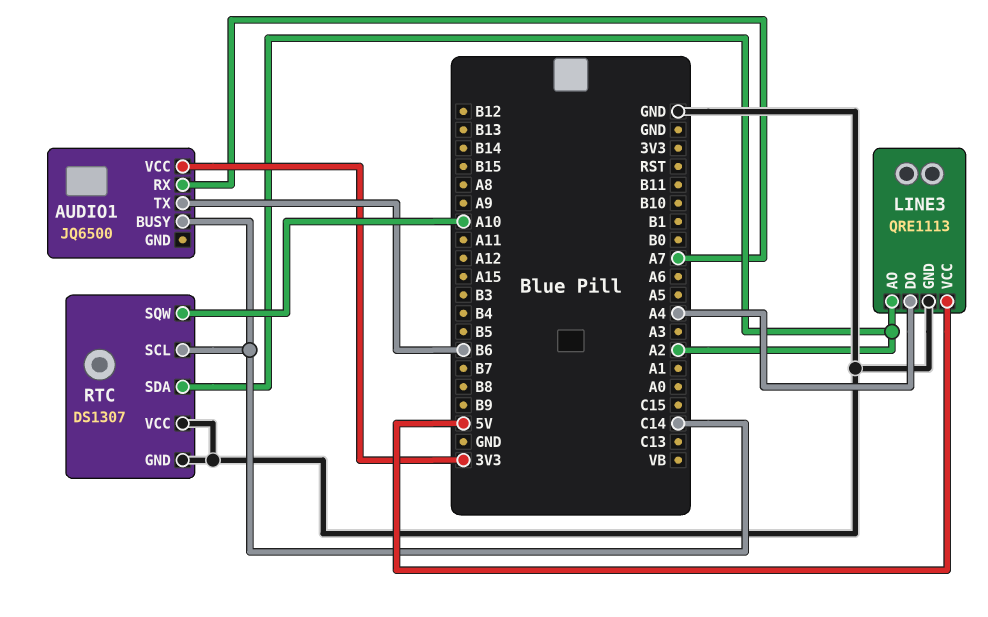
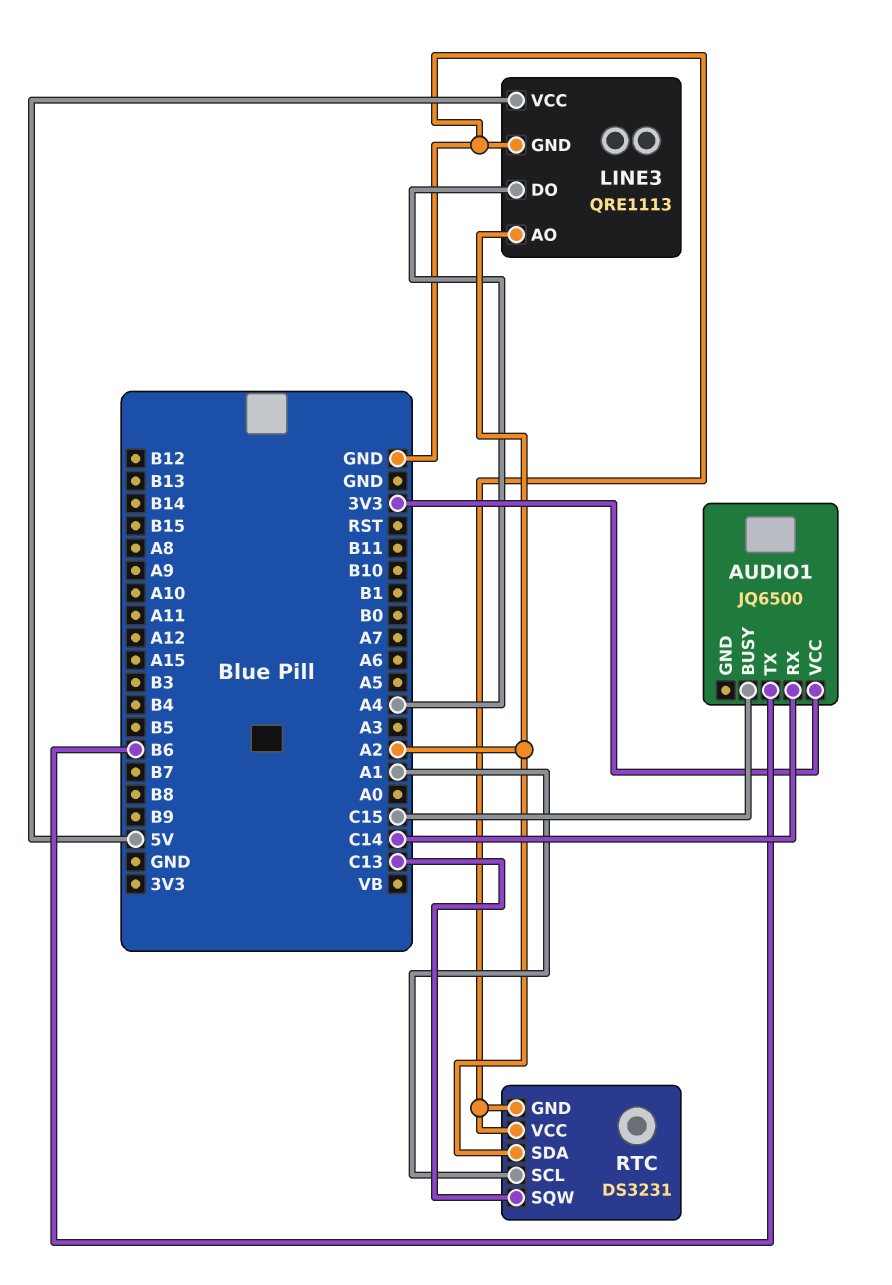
AUDIO1 pin BUSY: C14 -> C15
AUDIO1 pin RX: A7 -> C14
RTC: DS1307 -> DS3231
RTC pin SCL: C14 -> A1
RTC pin SQW: A10 -> C13

